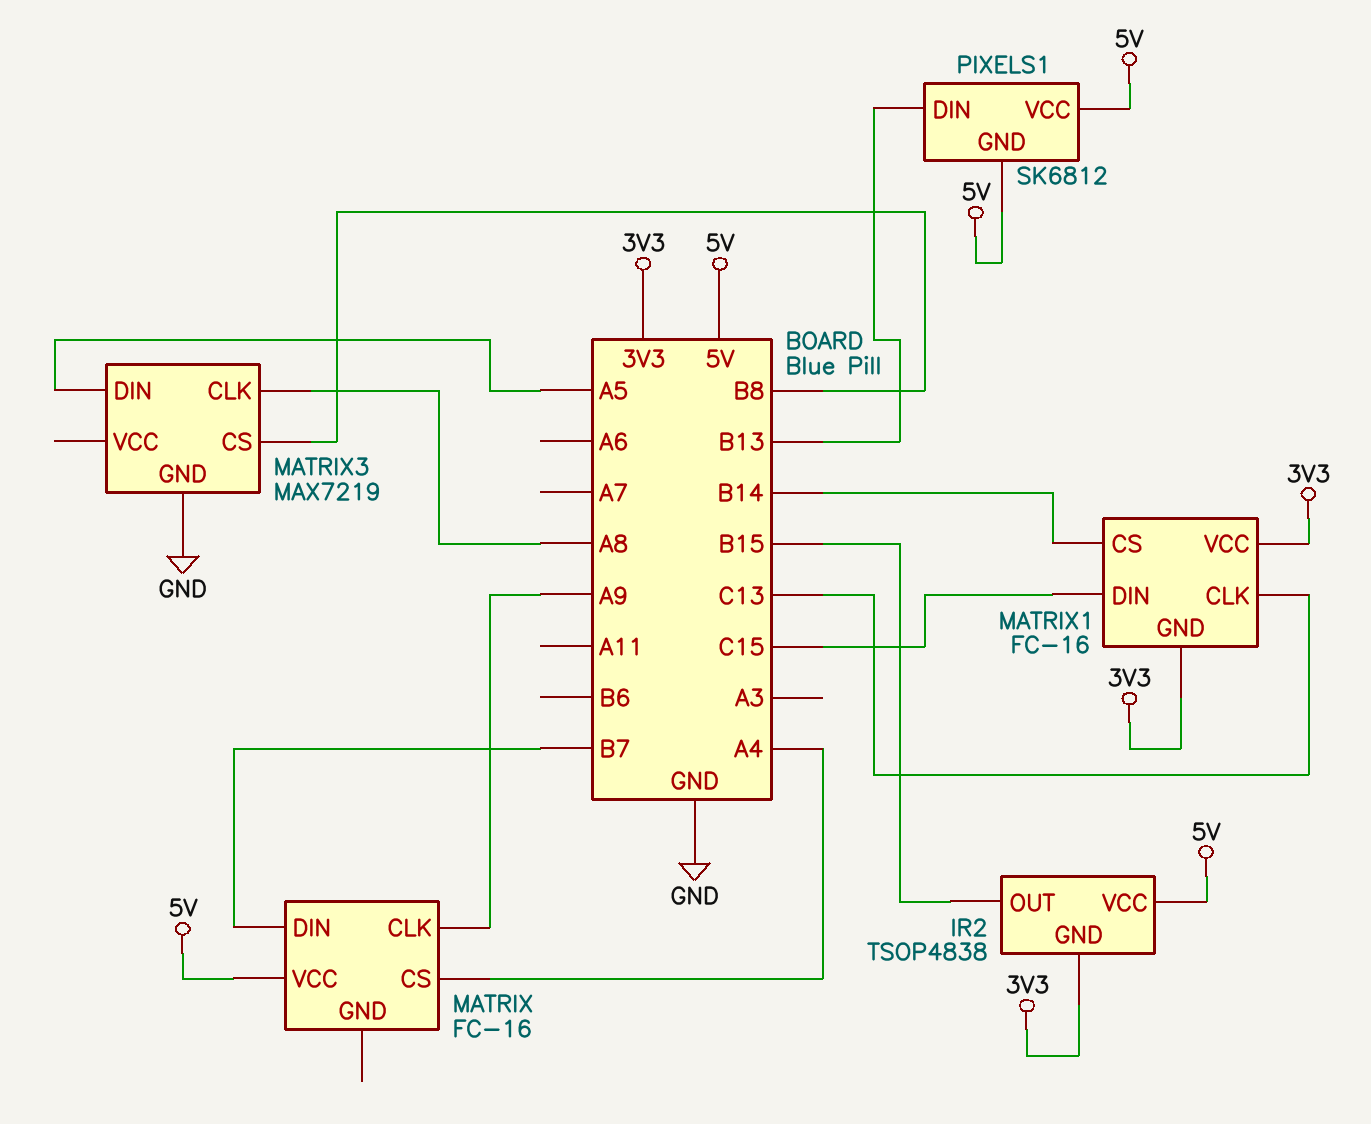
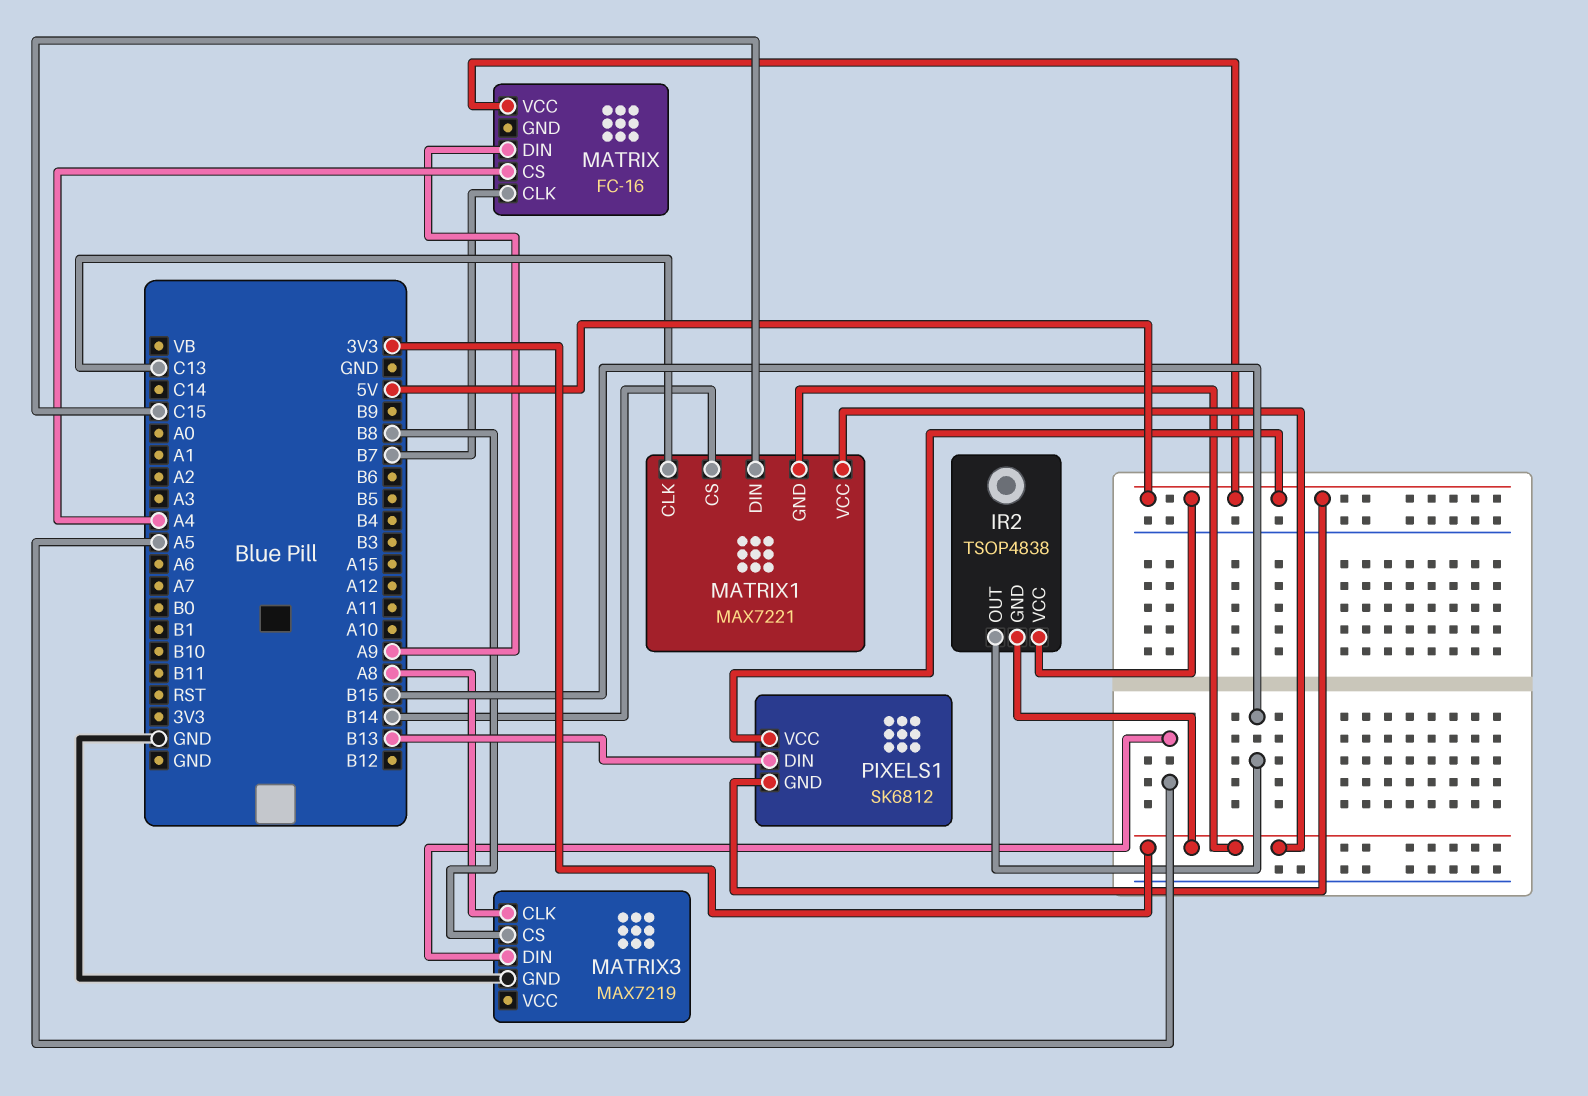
MATRIX pin CLK: A9 -> B7
MATRIX pin DIN: B7 -> A9
MATRIX1: FC-16 -> MAX7221

